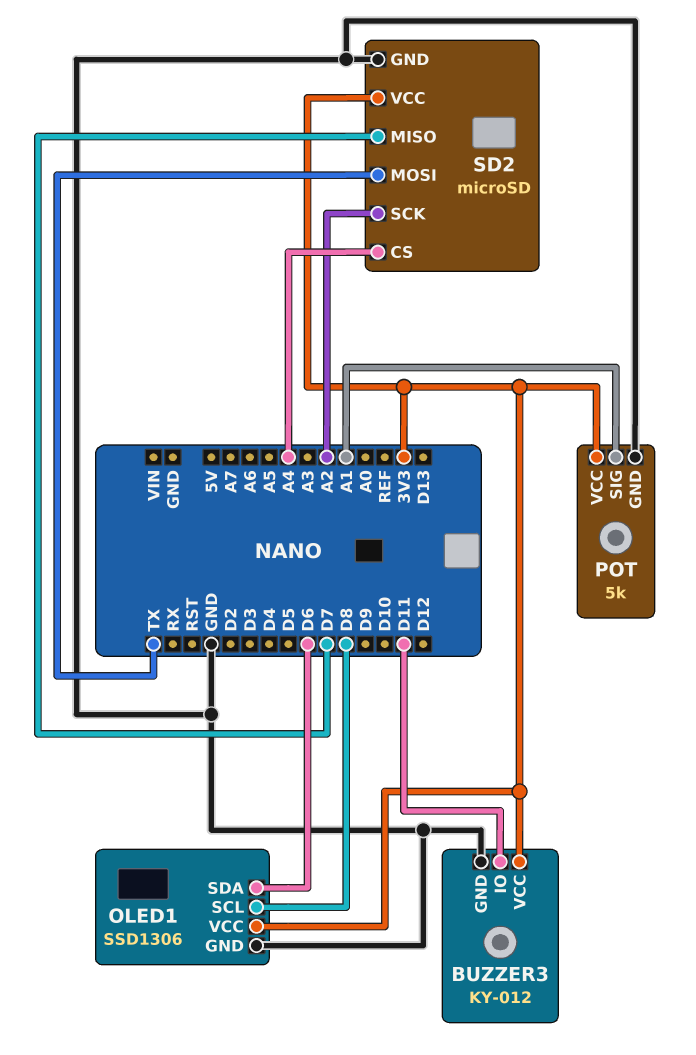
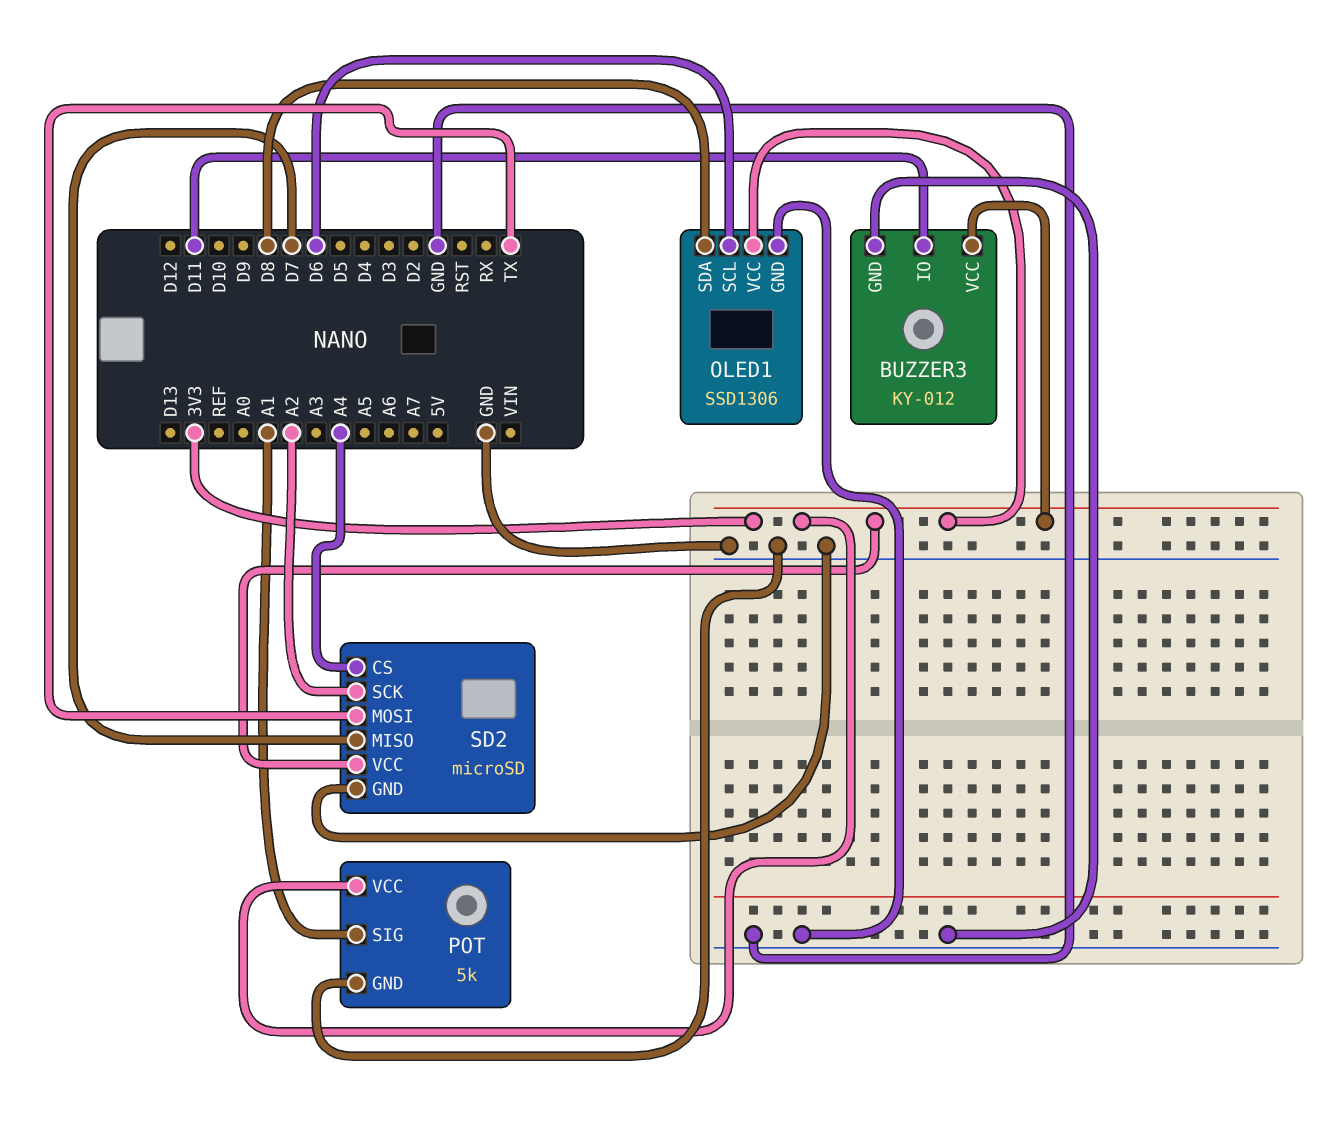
OLED1 pin SCL: D8 -> D6
OLED1 pin SDA: D6 -> D8

